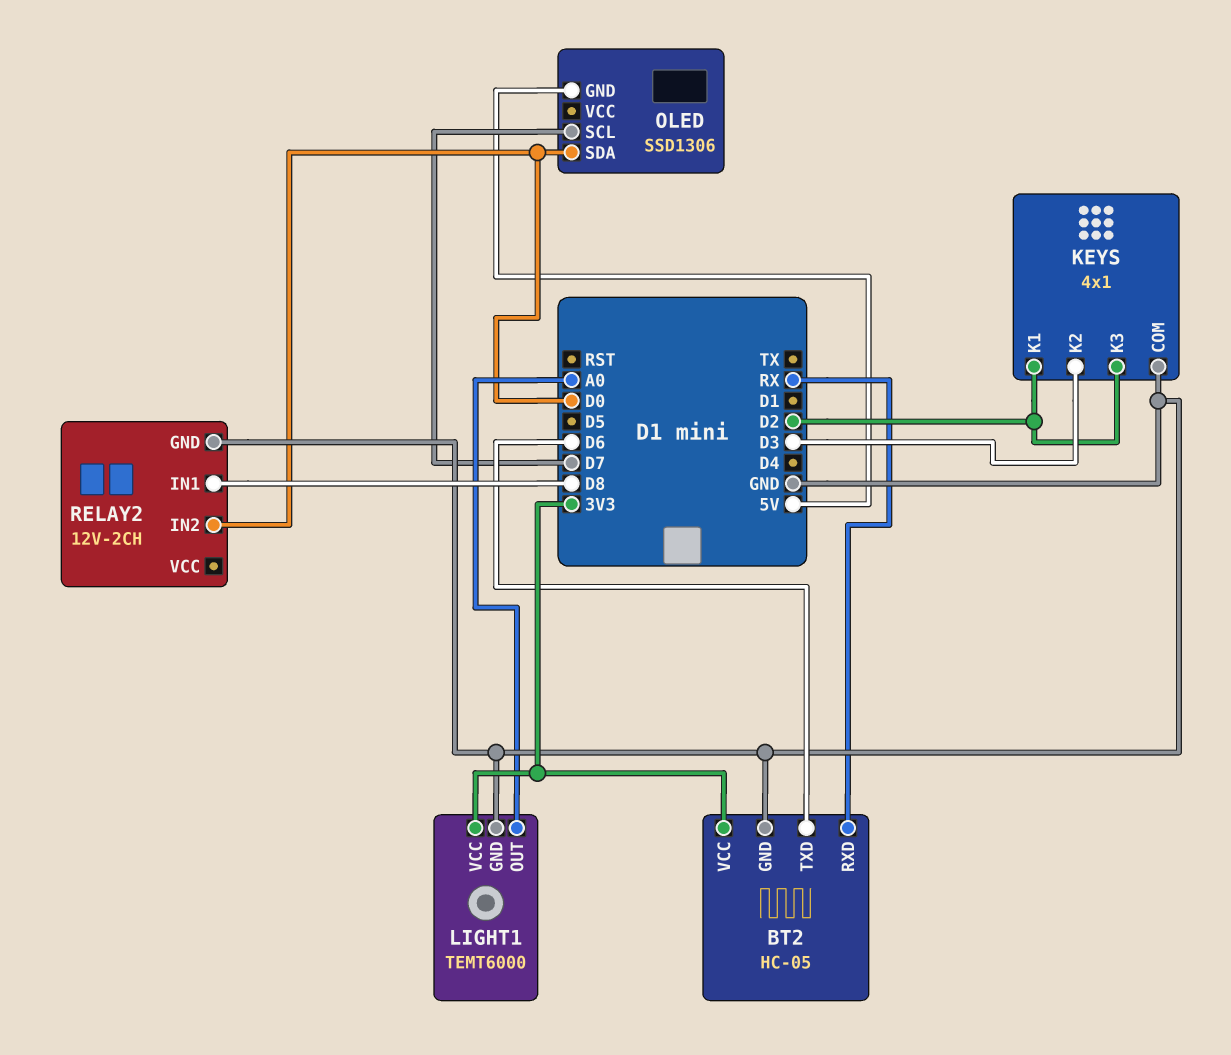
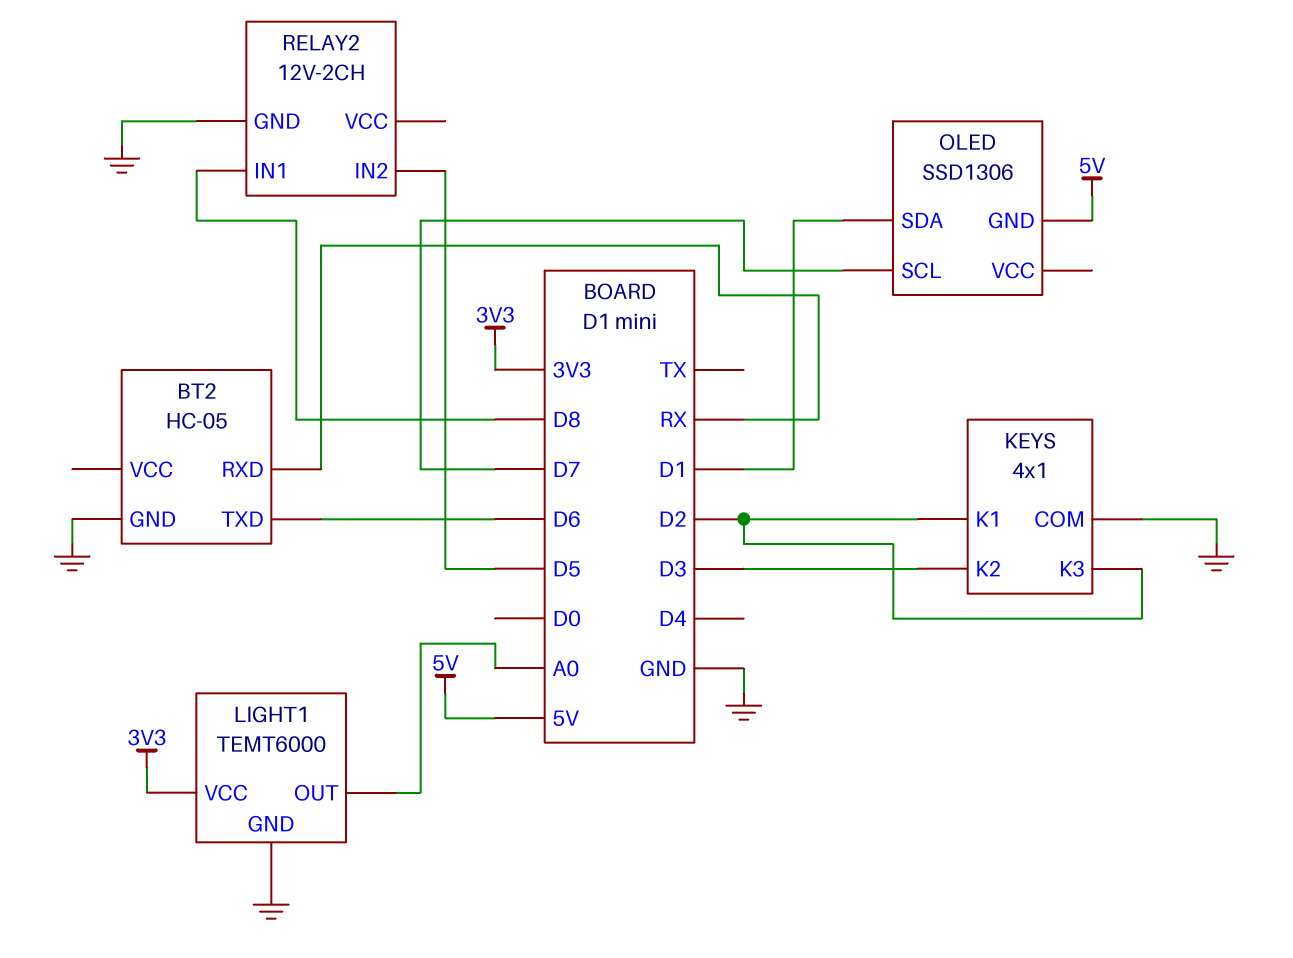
BT2 pin VCC: 3V3 -> none
OLED pin SDA: D0 -> D1
RELAY2 pin IN2: D0 -> D5

